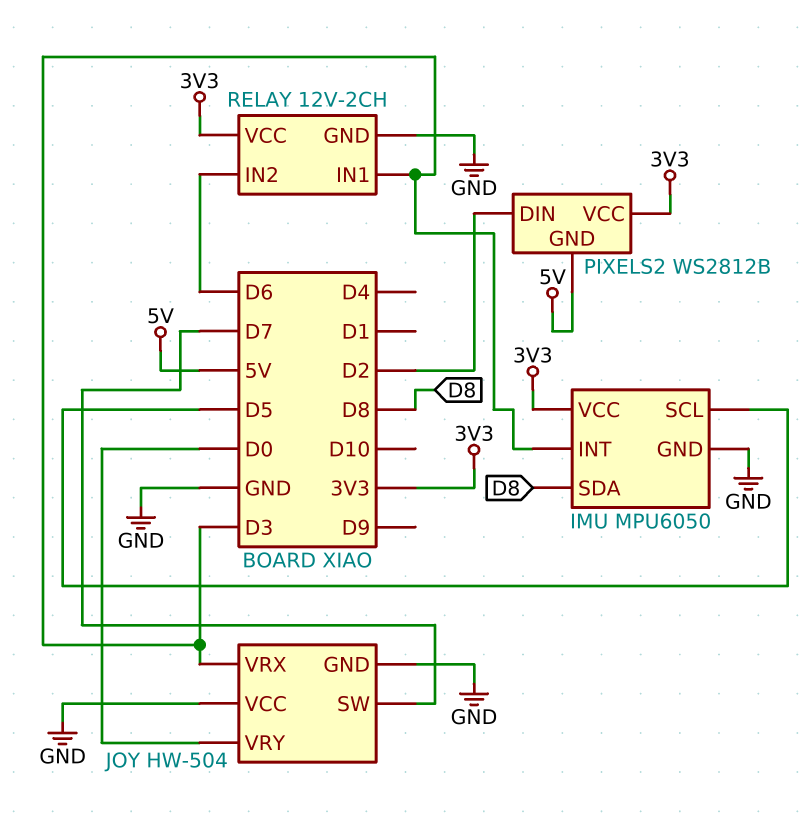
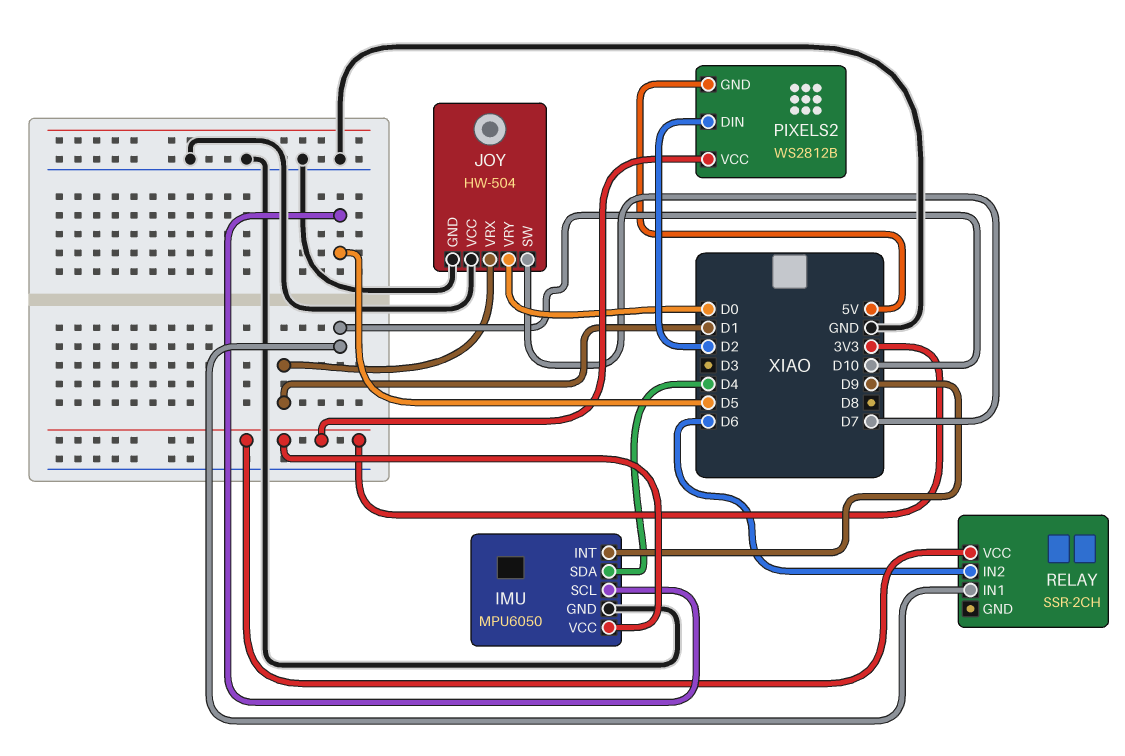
IMU pin INT: D3 -> D9
IMU pin SDA: D8 -> D4
JOY pin VRX: D3 -> D1
RELAY: 12V-2CH -> SSR-2CH
RELAY pin GND: GND -> none
RELAY pin IN1: D3 -> D10

